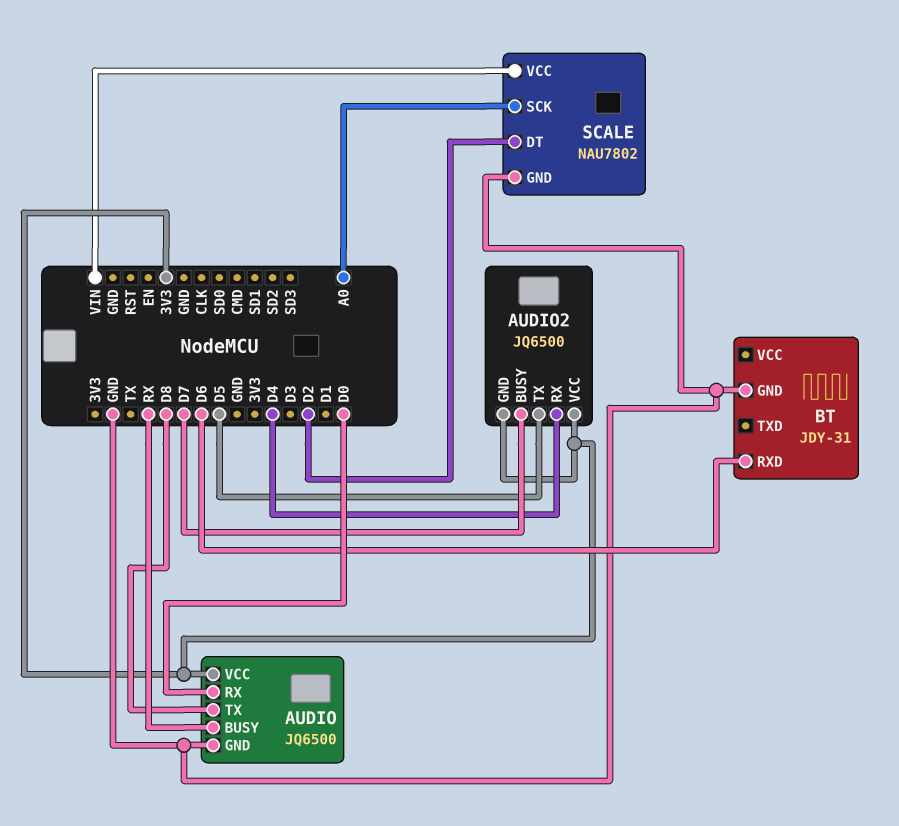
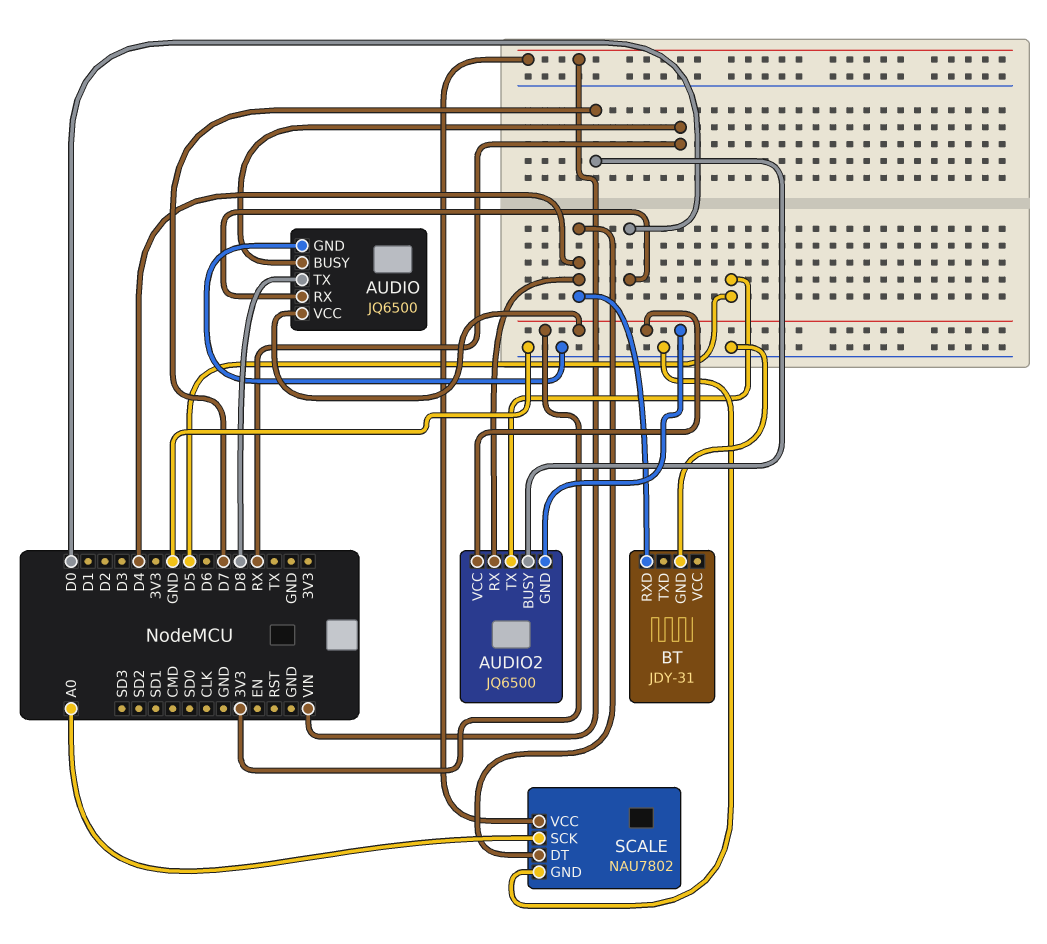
BT pin RXD: D6 -> D4
SCALE pin DT: D2 -> D4

